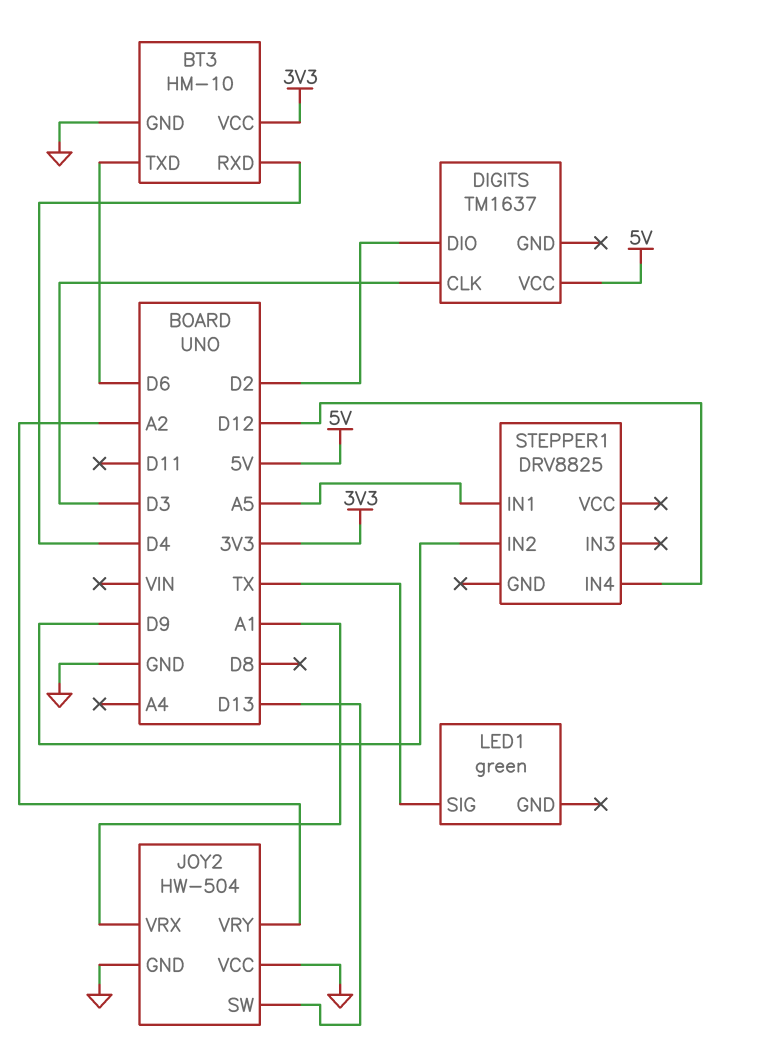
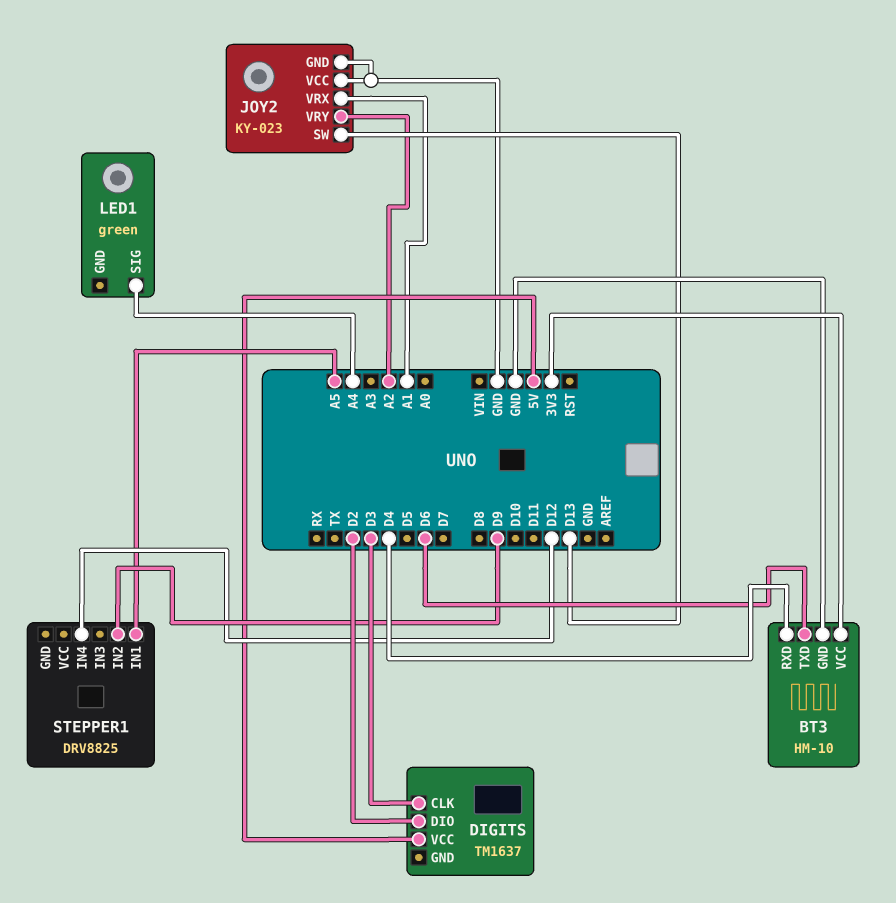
JOY2: HW-504 -> KY-023
LED1 pin SIG: TX -> A4

